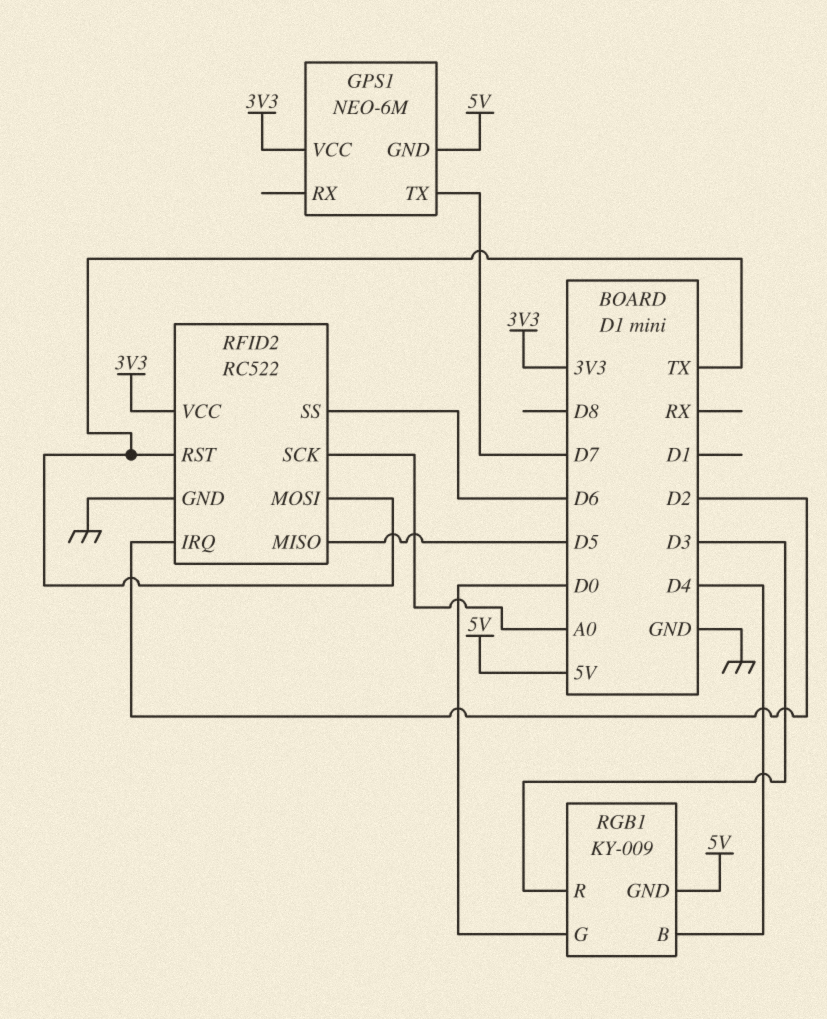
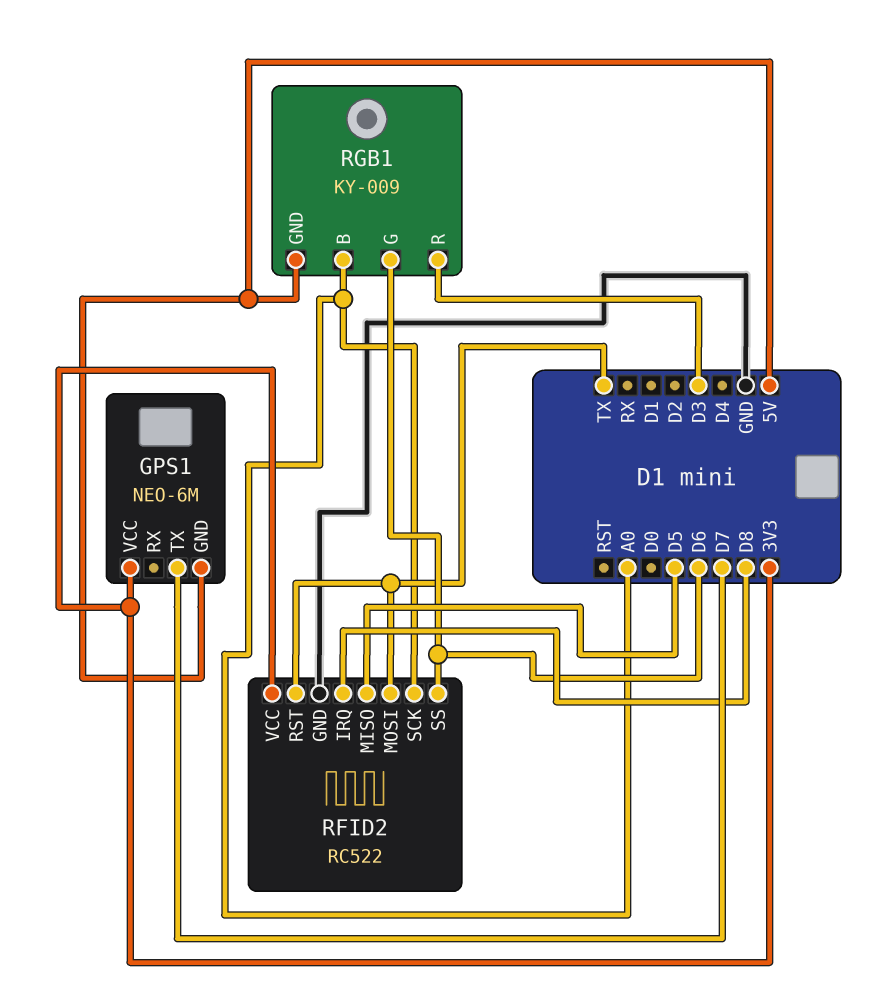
RFID2 pin IRQ: D2 -> D8
RGB1 pin B: D4 -> A0
RGB1 pin G: D0 -> D6

